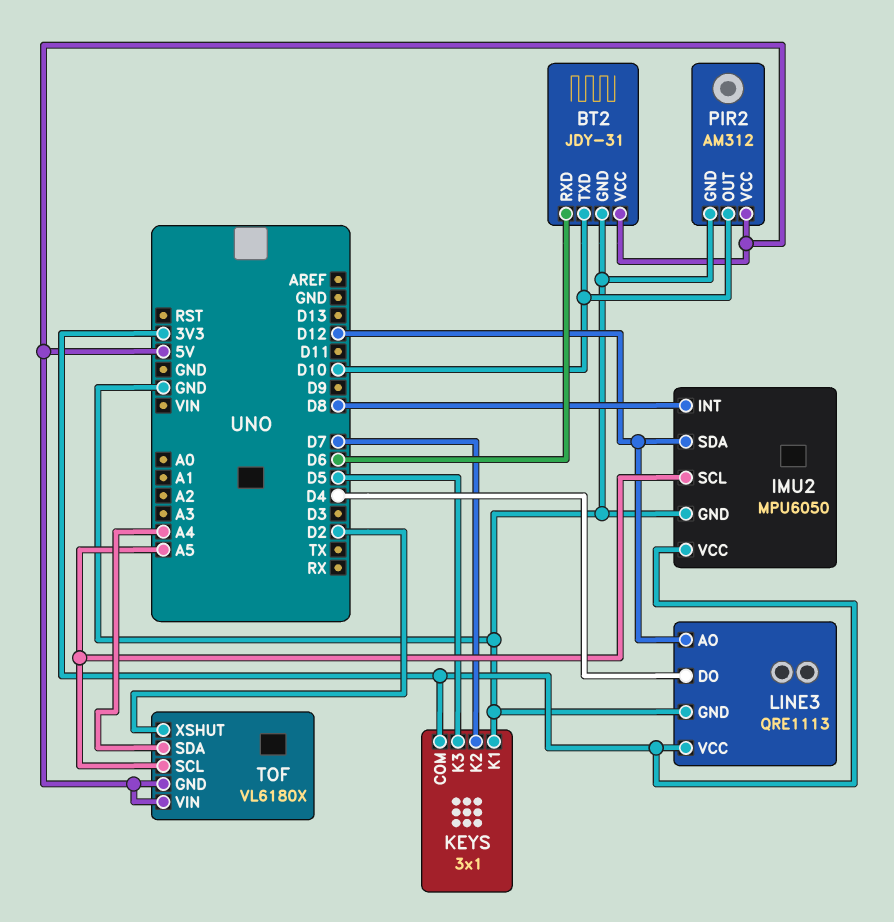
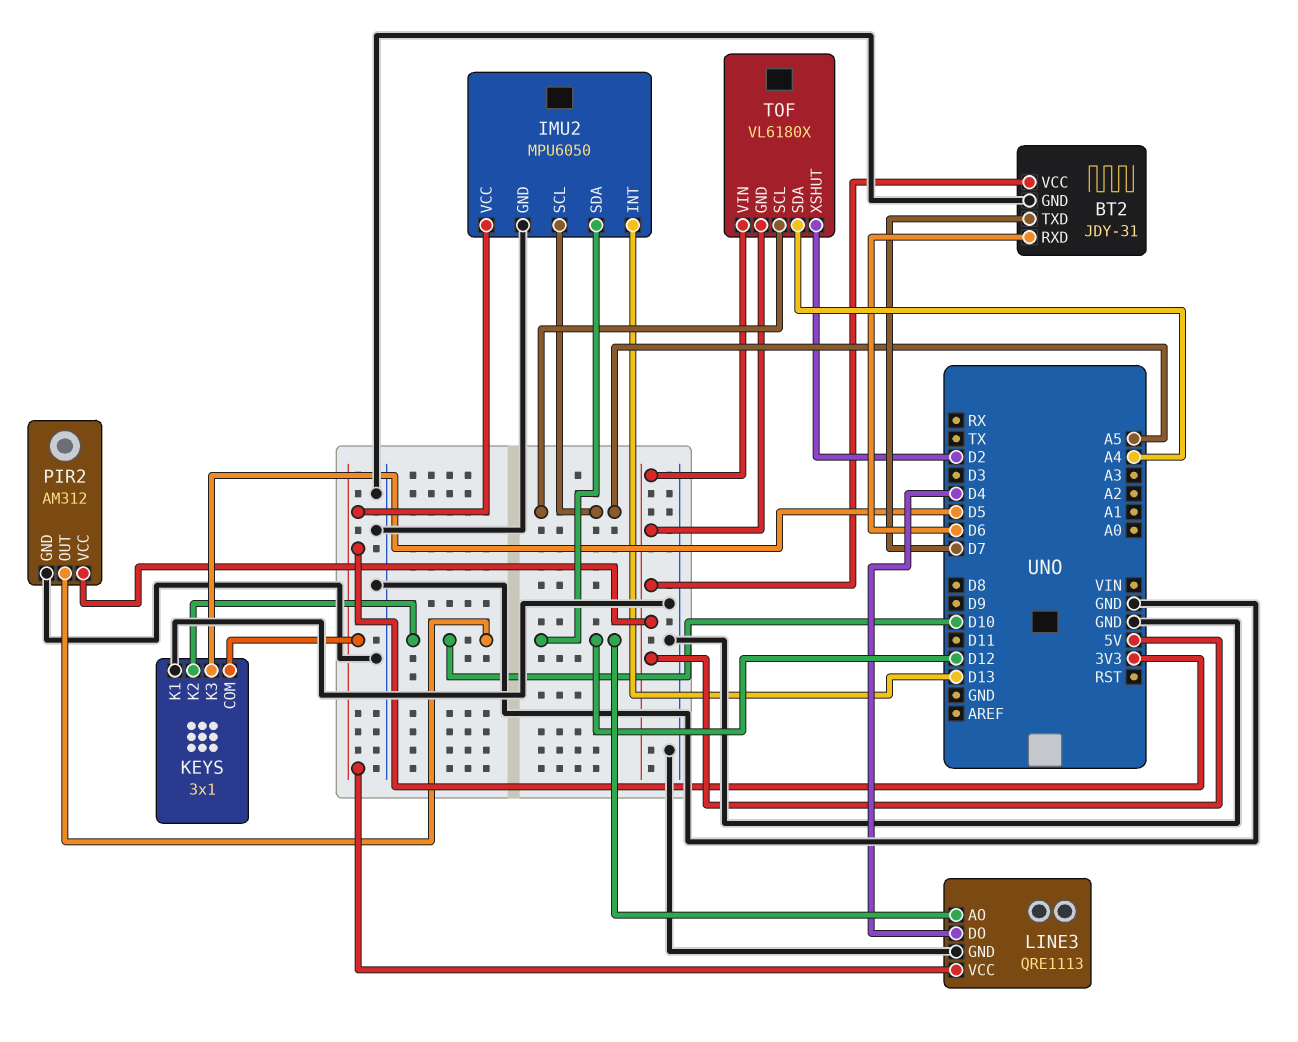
BT2 pin TXD: D10 -> D7
IMU2 pin INT: D8 -> D13
KEYS pin K2: D7 -> D10

